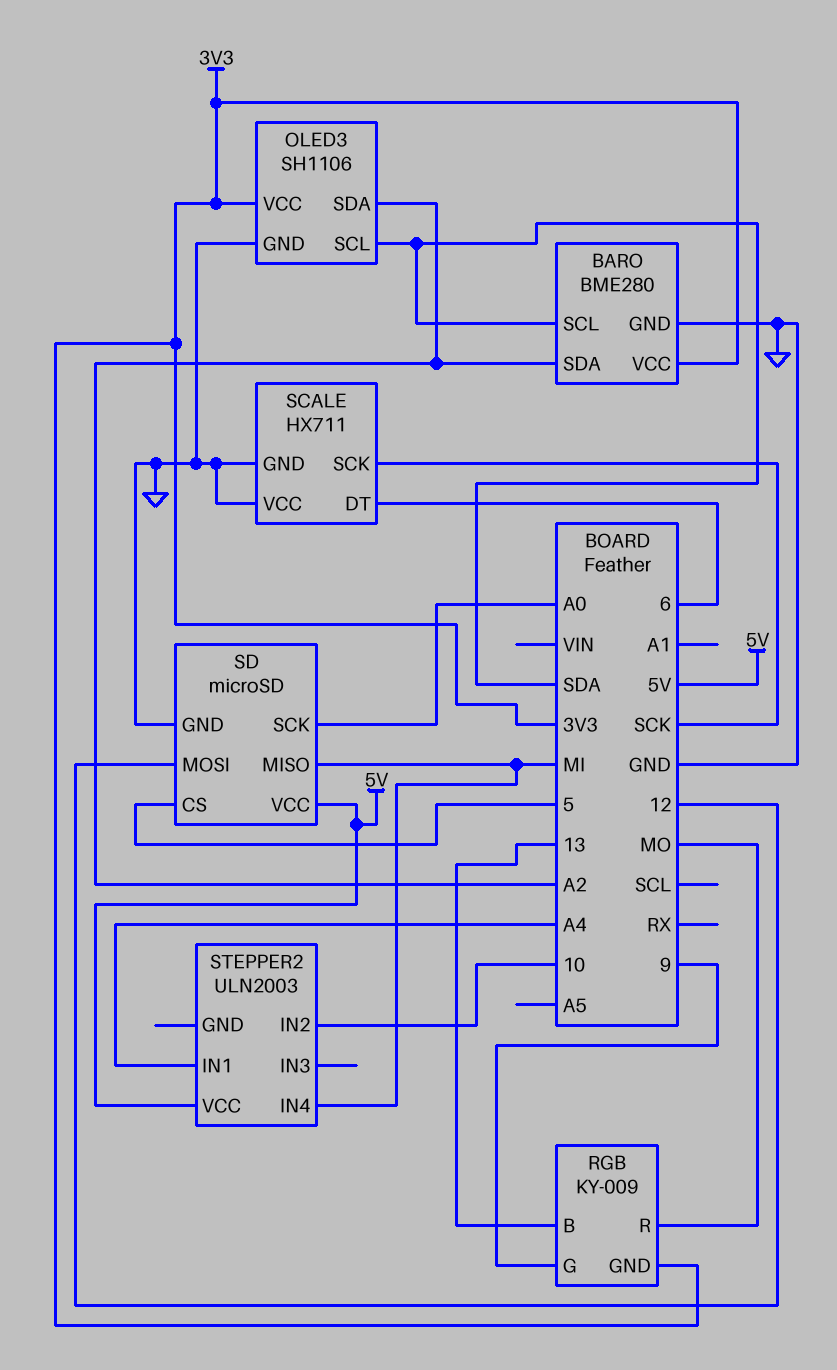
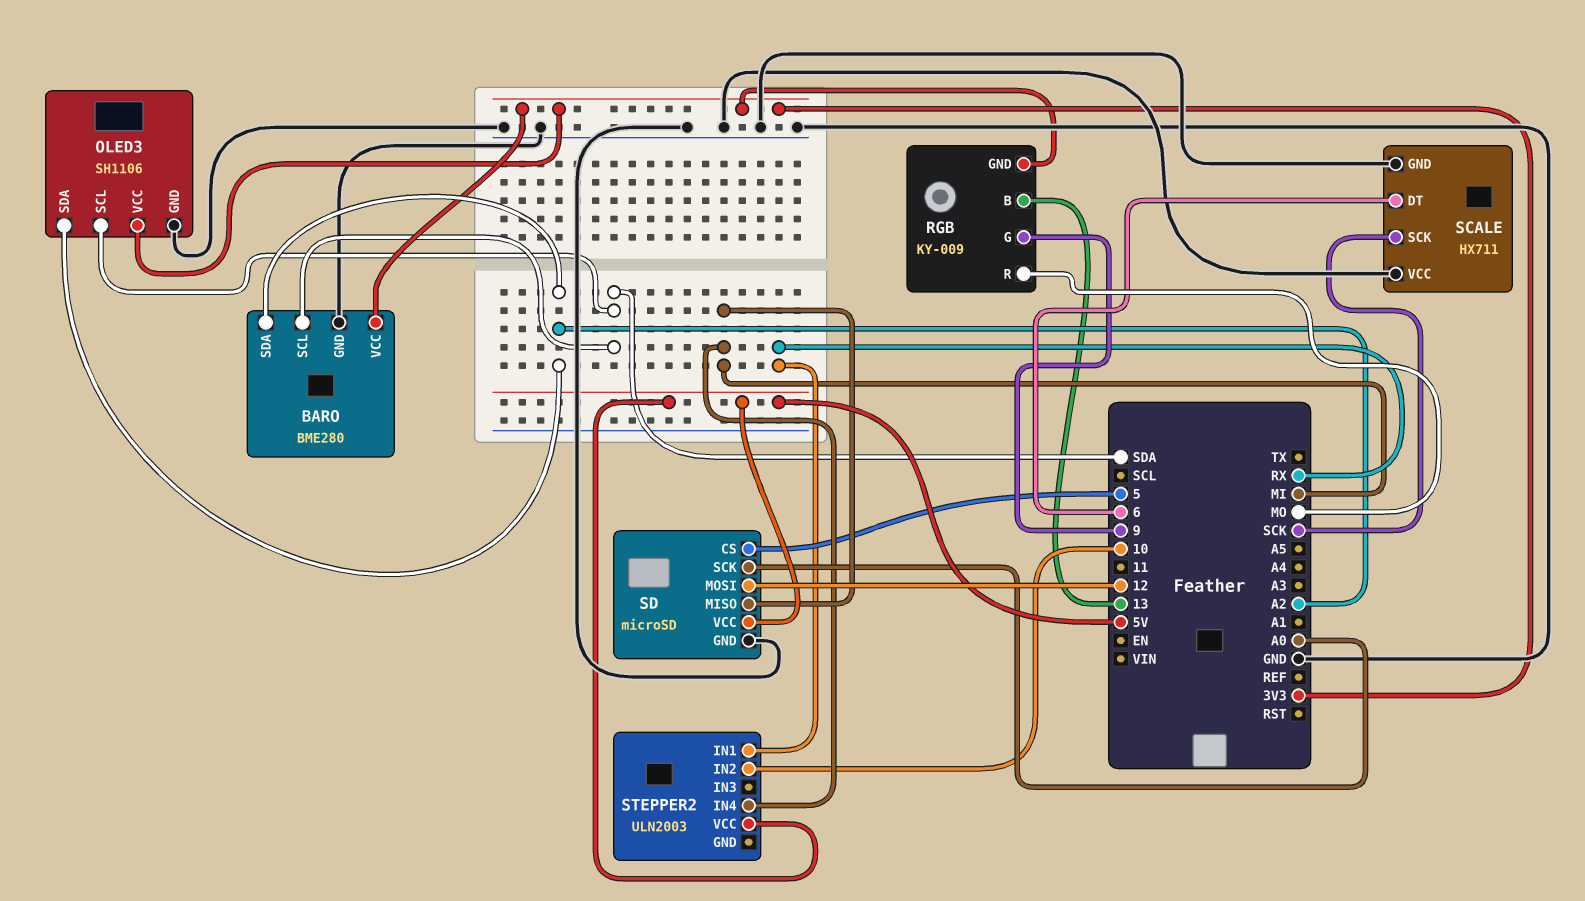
STEPPER2 pin IN1: A4 -> RX

